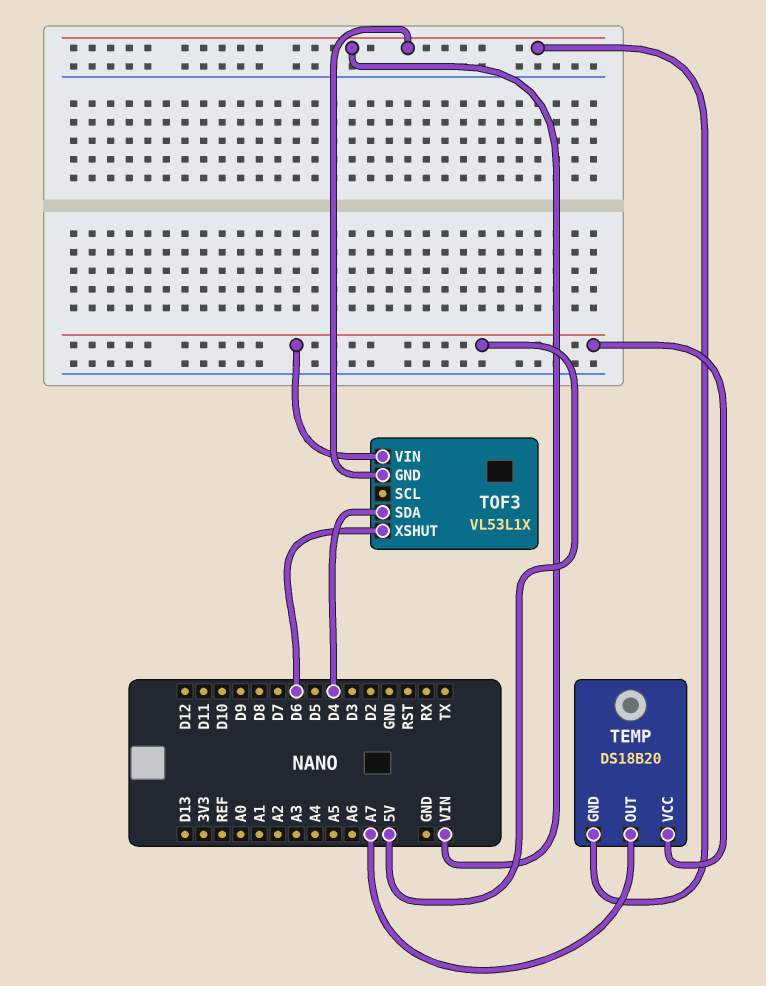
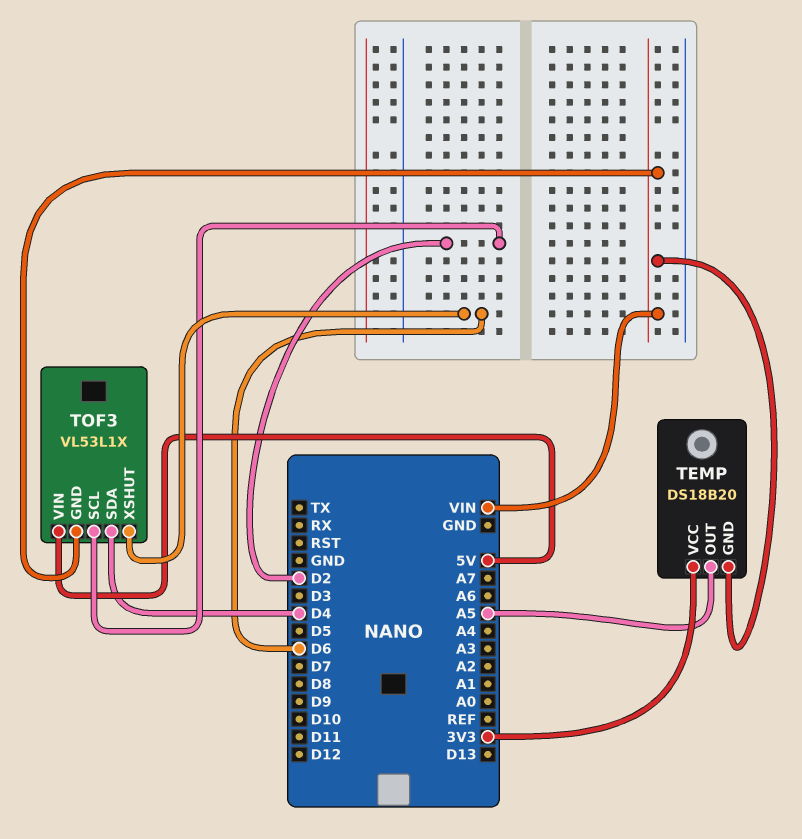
TEMP pin OUT: A7 -> A5
TEMP pin VCC: 5V -> 3V3
TOF3 pin SCL: none -> D2

